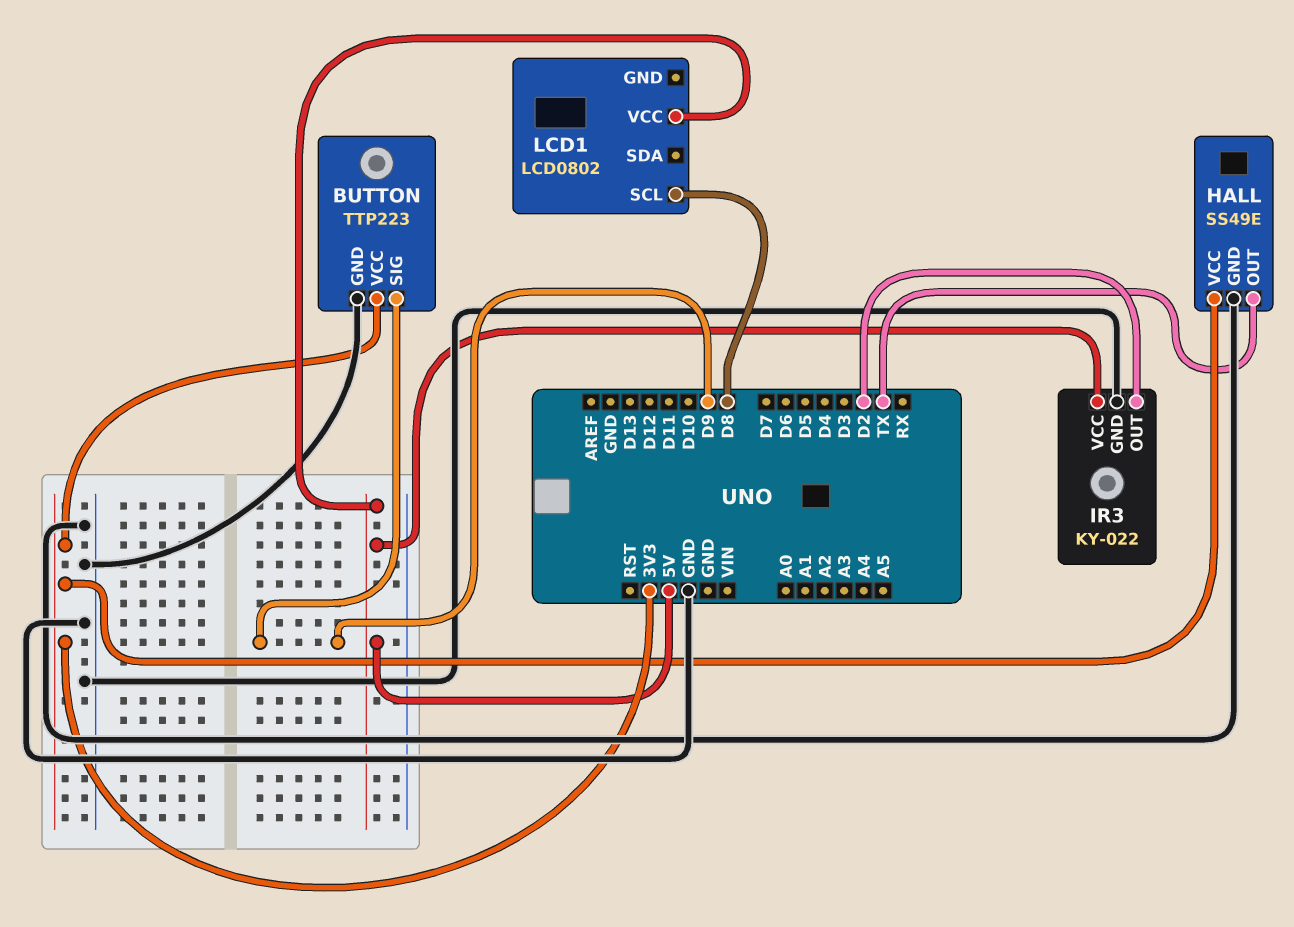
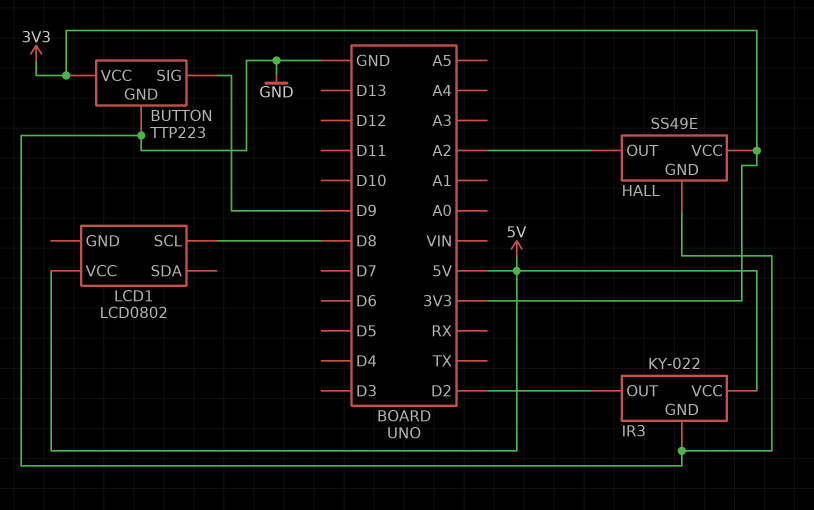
HALL pin OUT: TX -> A2

